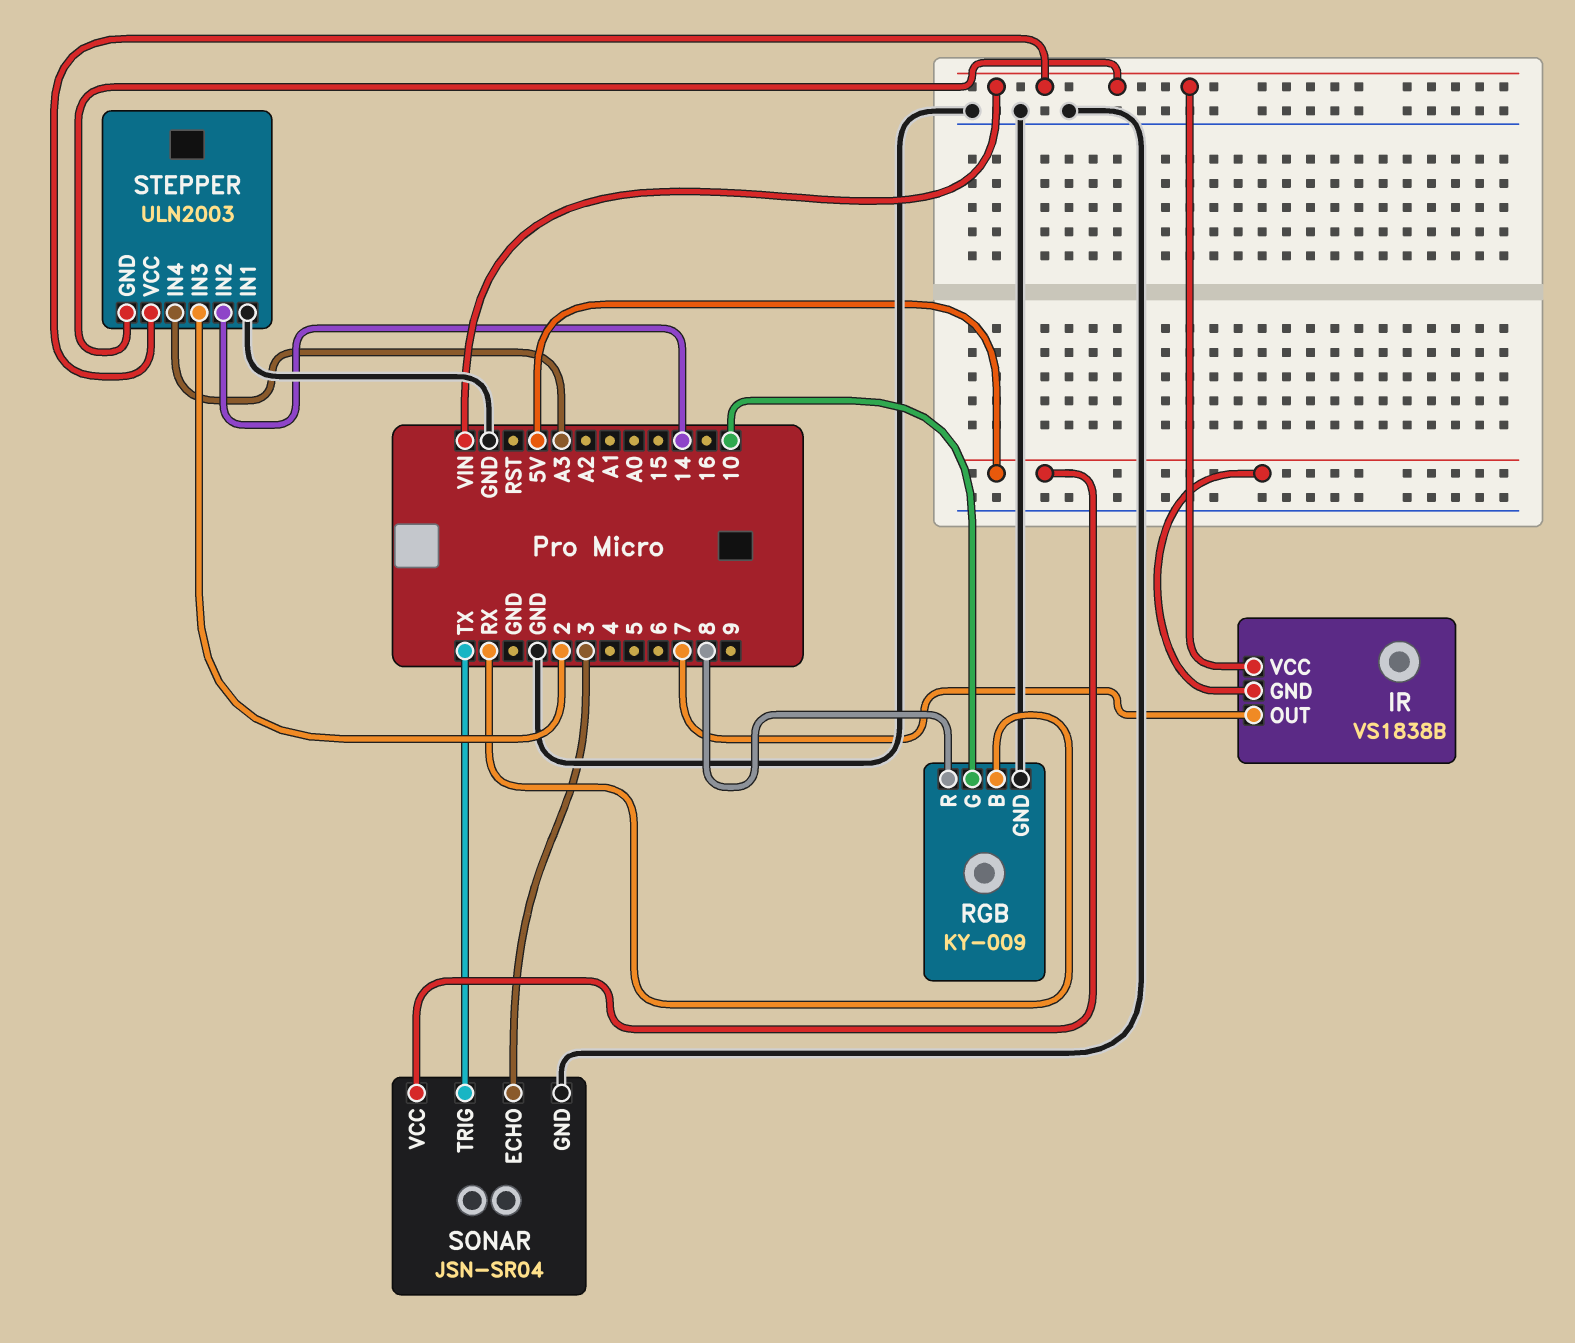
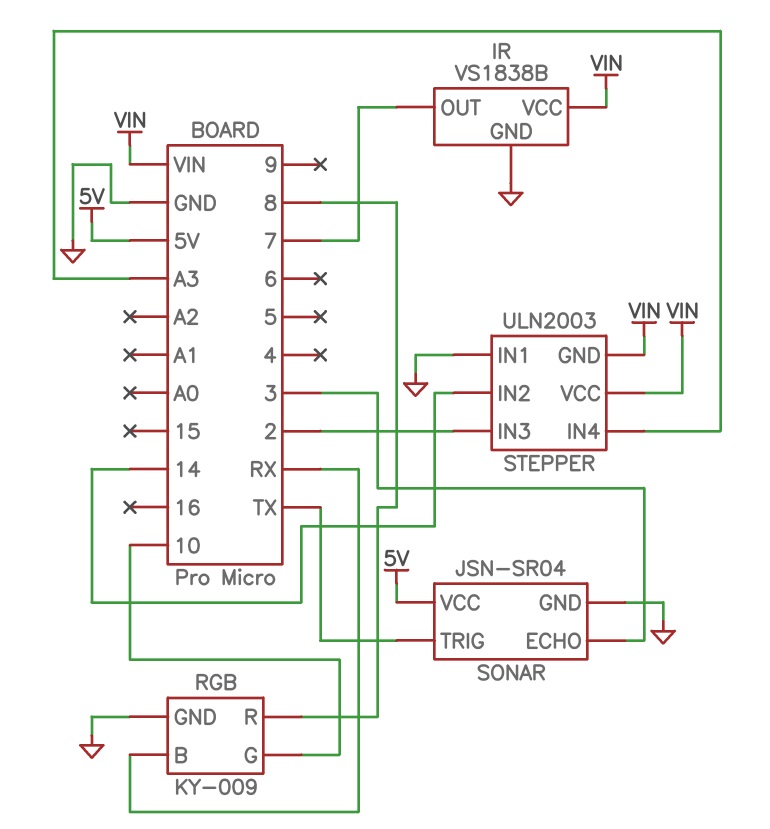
IR pin GND: 5V -> GND

